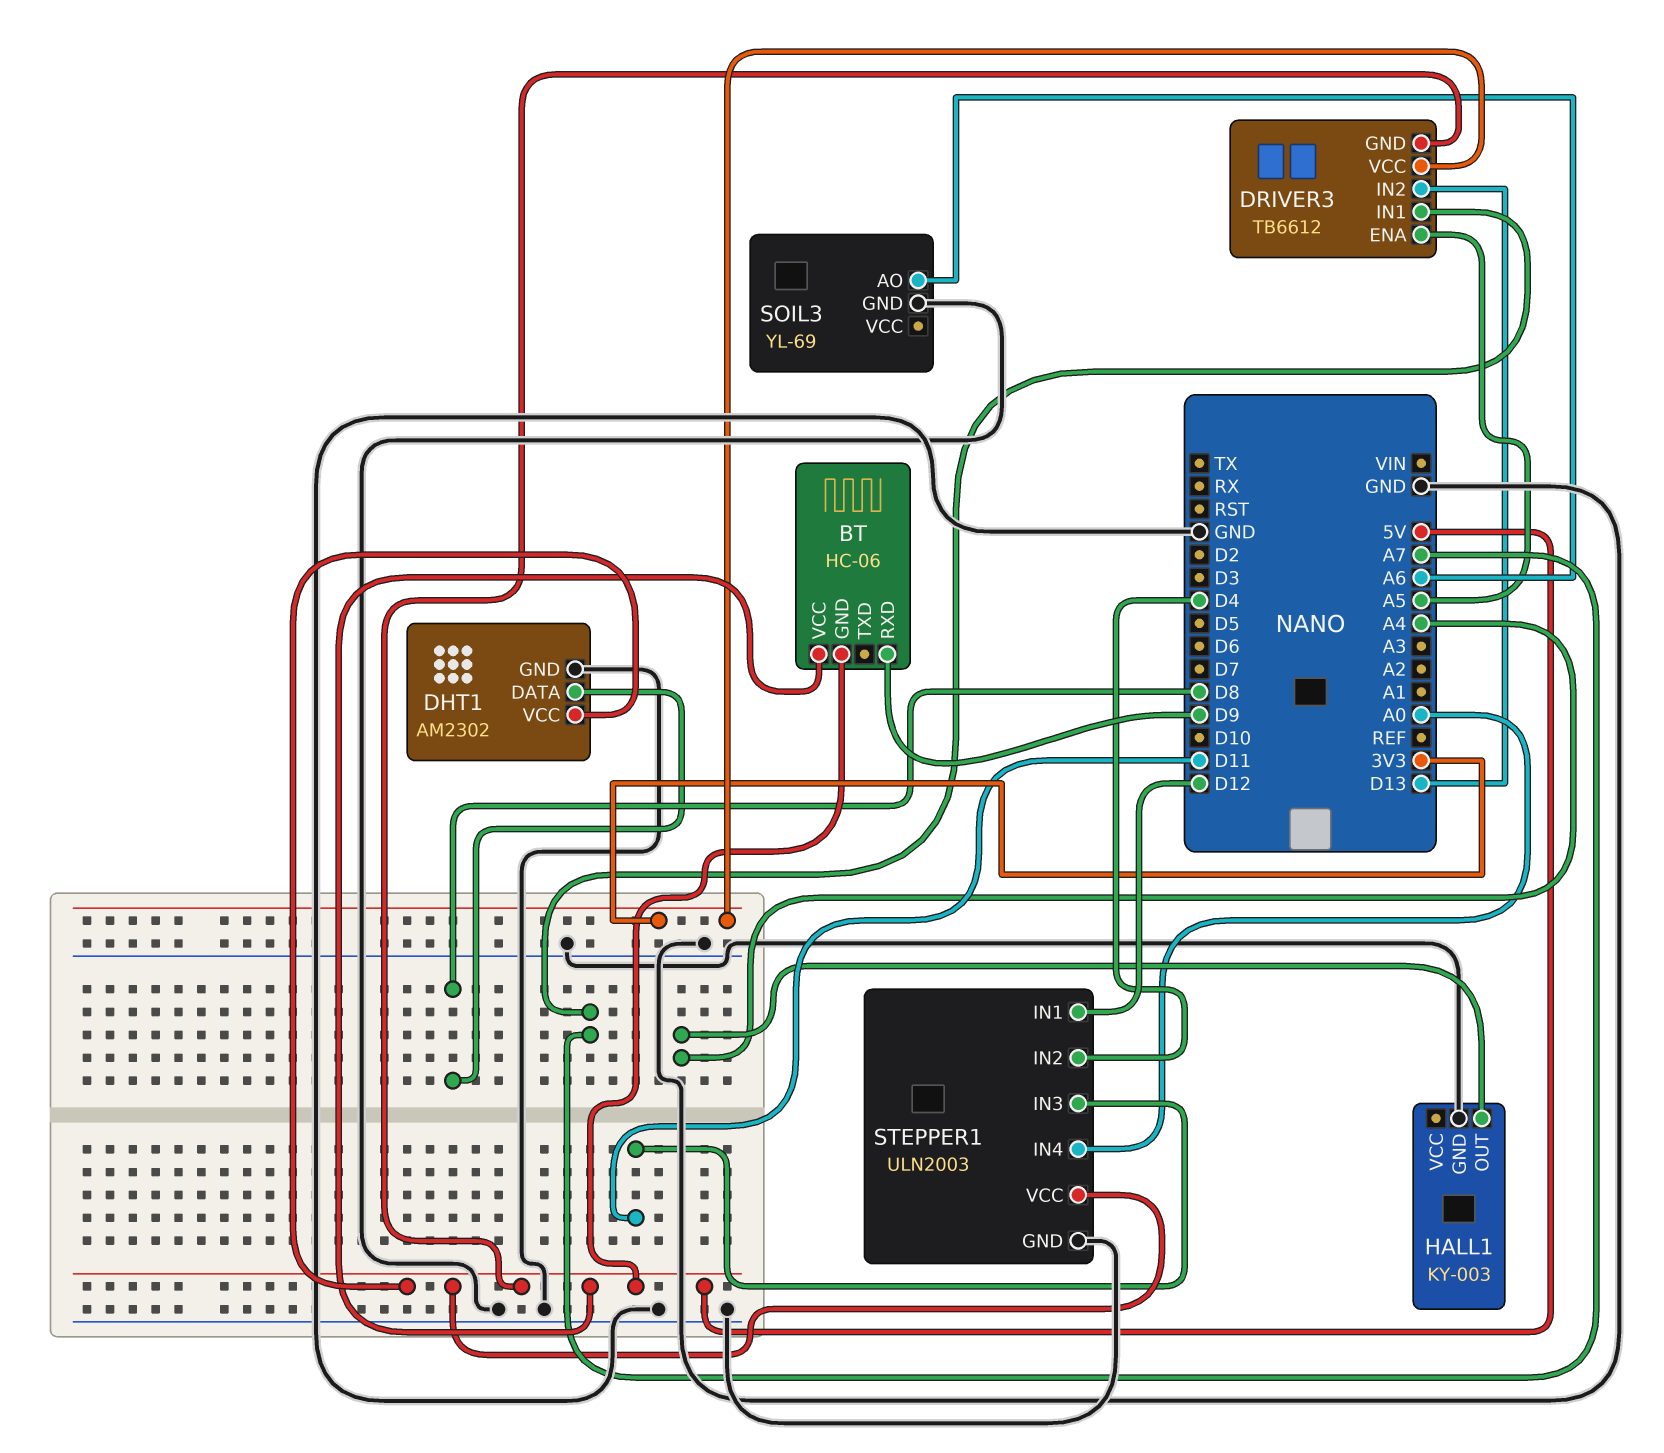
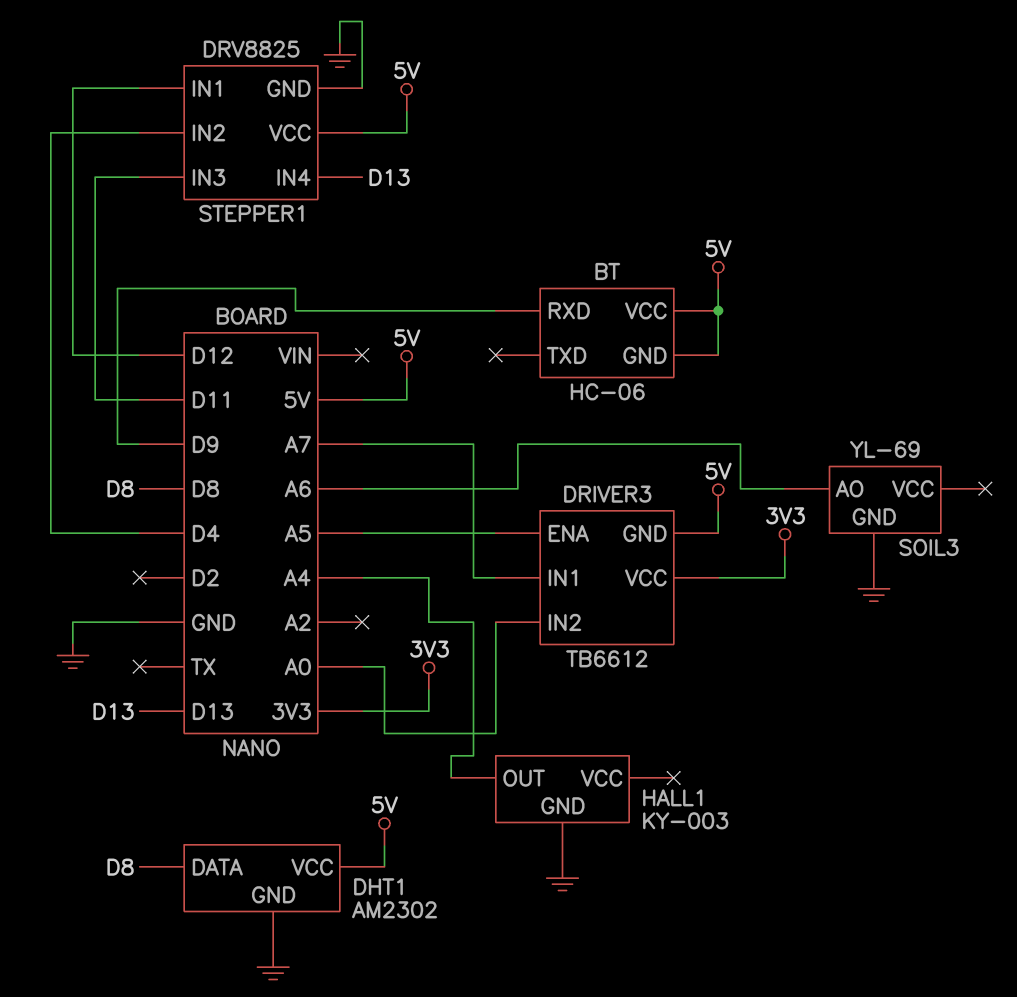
DRIVER3 pin IN2: D13 -> A0
STEPPER1: ULN2003 -> DRV8825
STEPPER1 pin IN4: A0 -> D13

